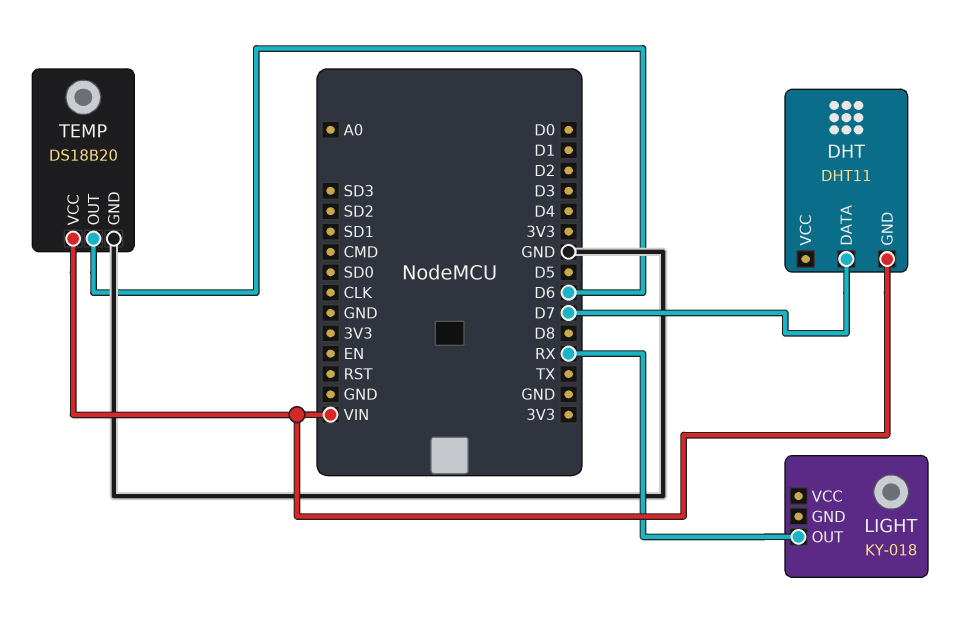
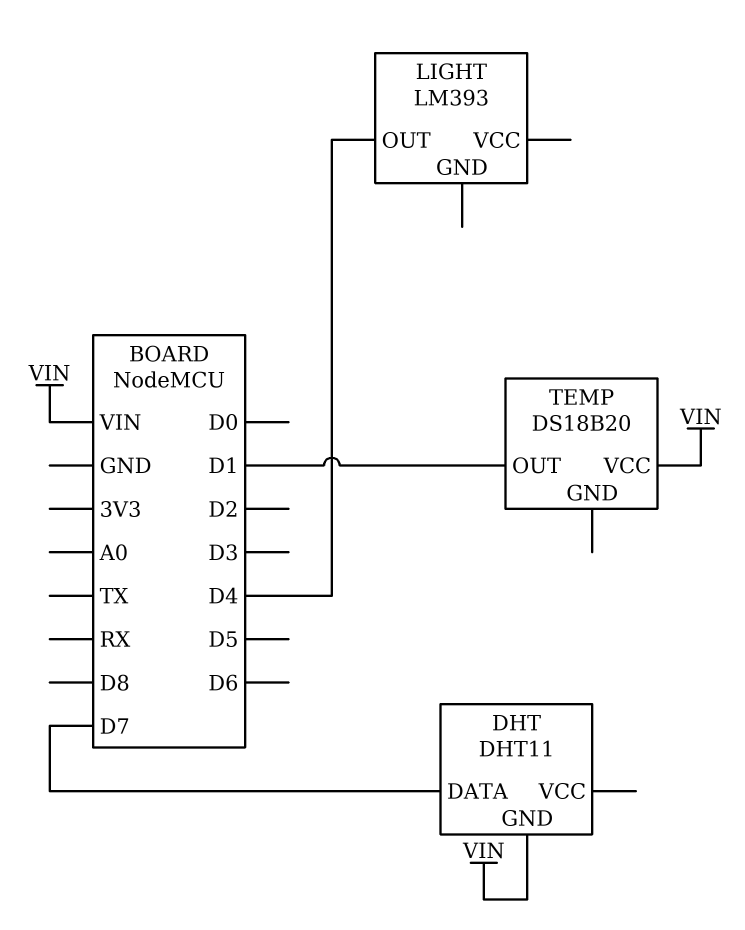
LIGHT: KY-018 -> LM393
LIGHT pin OUT: RX -> D4
TEMP pin GND: GND -> none
TEMP pin OUT: D6 -> D1

